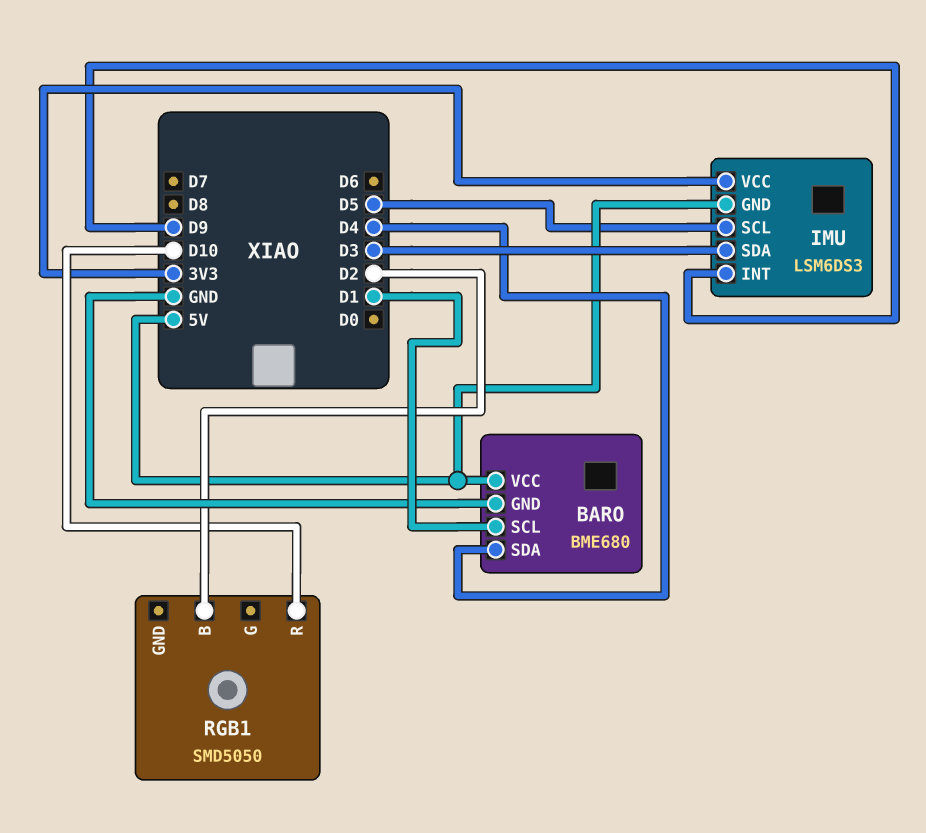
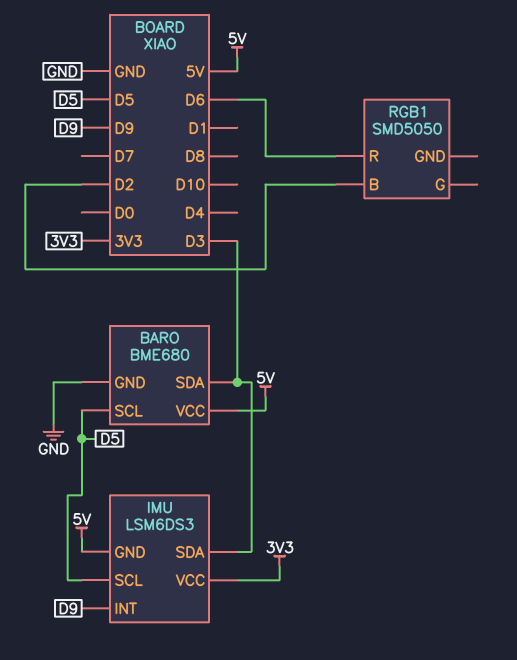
BARO pin SCL: D1 -> D5
BARO pin SDA: D4 -> D3
RGB1 pin R: D10 -> D6

